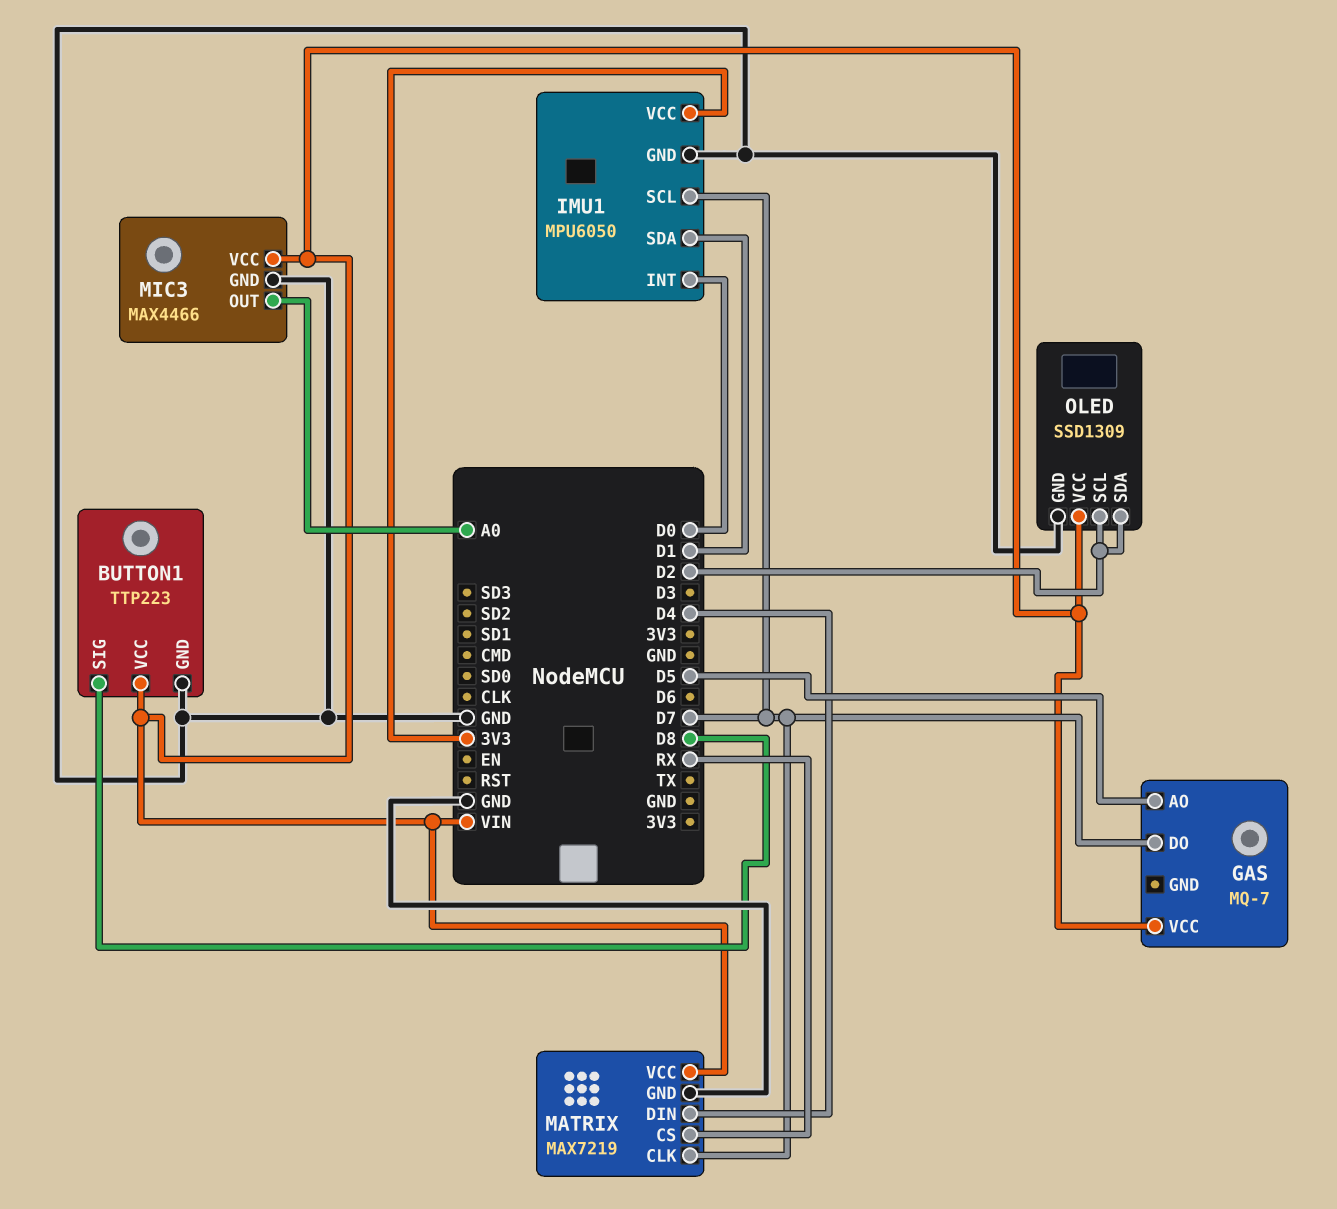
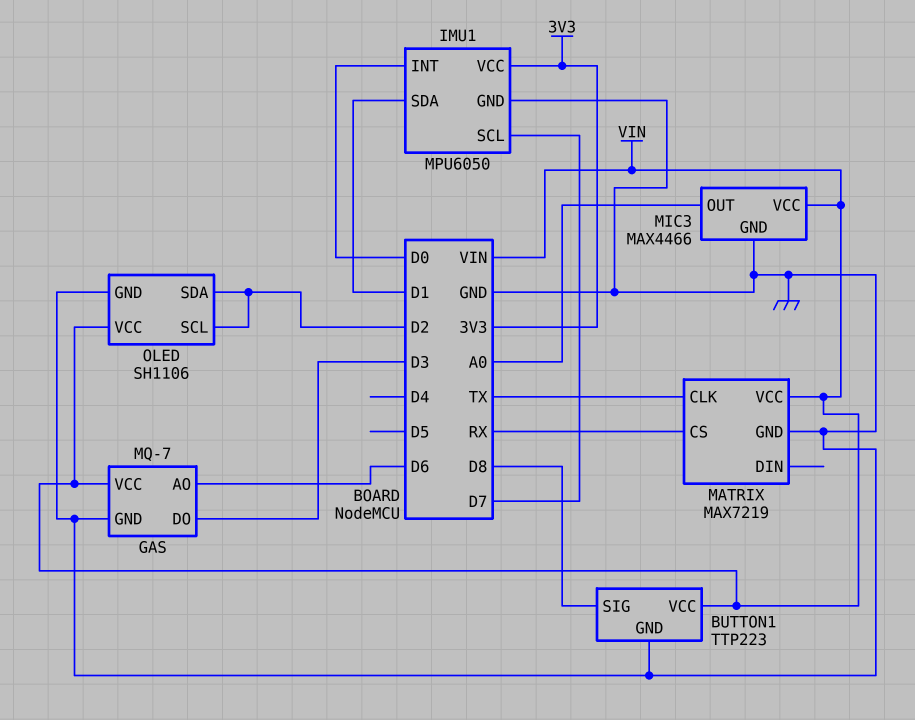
GAS pin AO: D5 -> D6
GAS pin DO: D7 -> D3
GAS pin GND: none -> GND
MATRIX pin CLK: D7 -> TX
MATRIX pin DIN: D4 -> none
OLED: SSD1309 -> SH1106

